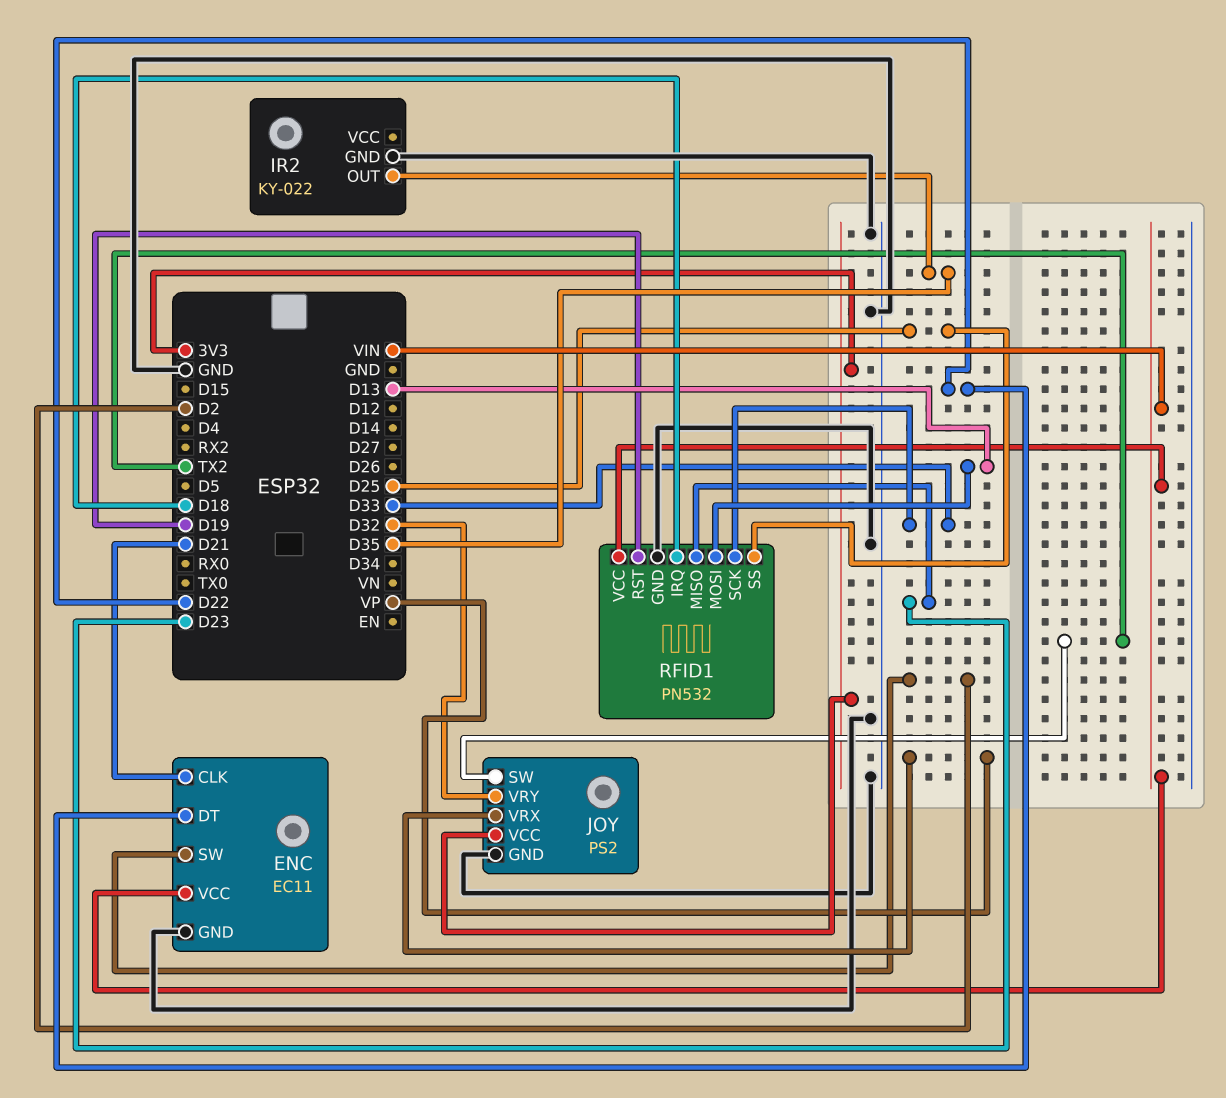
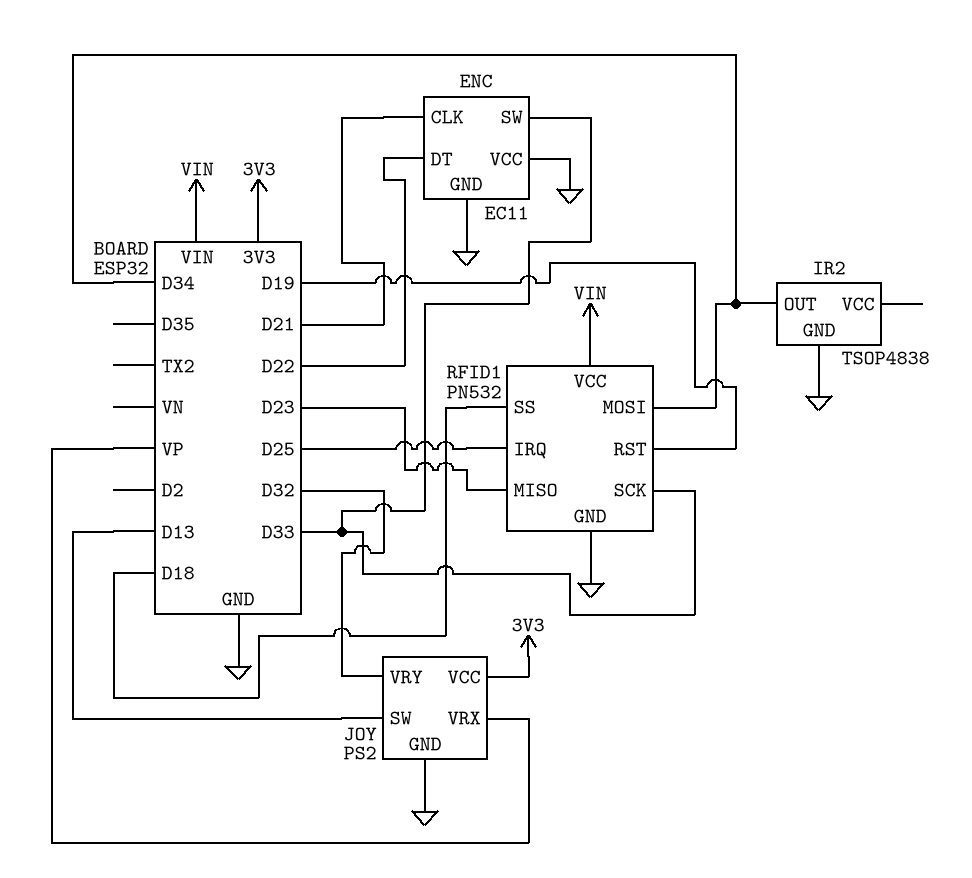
ENC pin SW: D2 -> D33
ENC pin VCC: VIN -> GND
IR2: KY-022 -> TSOP4838
IR2 pin OUT: D35 -> D34
JOY pin SW: TX2 -> D13
RFID1 pin IRQ: D18 -> D25
RFID1 pin MOSI: D13 -> D34
RFID1 pin SS: D25 -> D18

